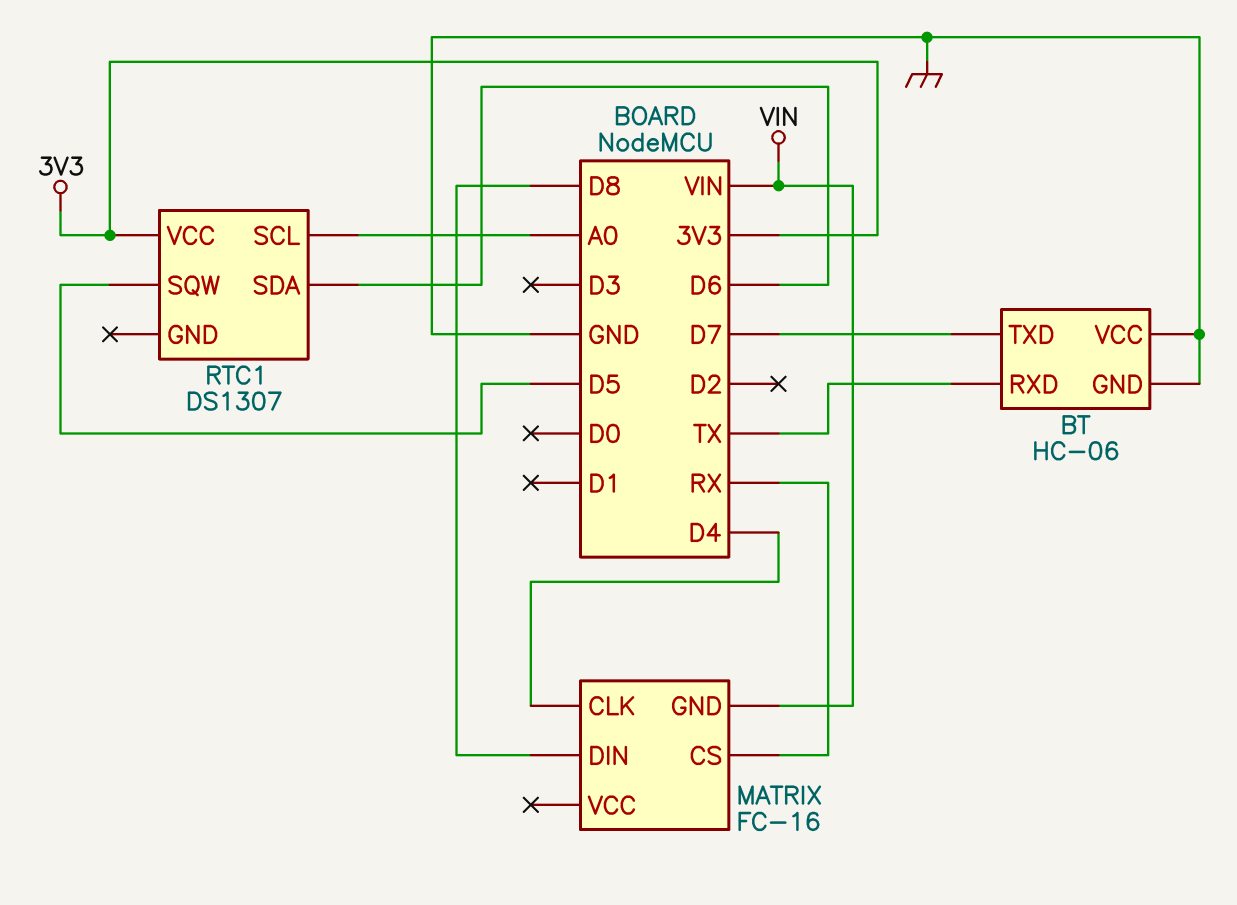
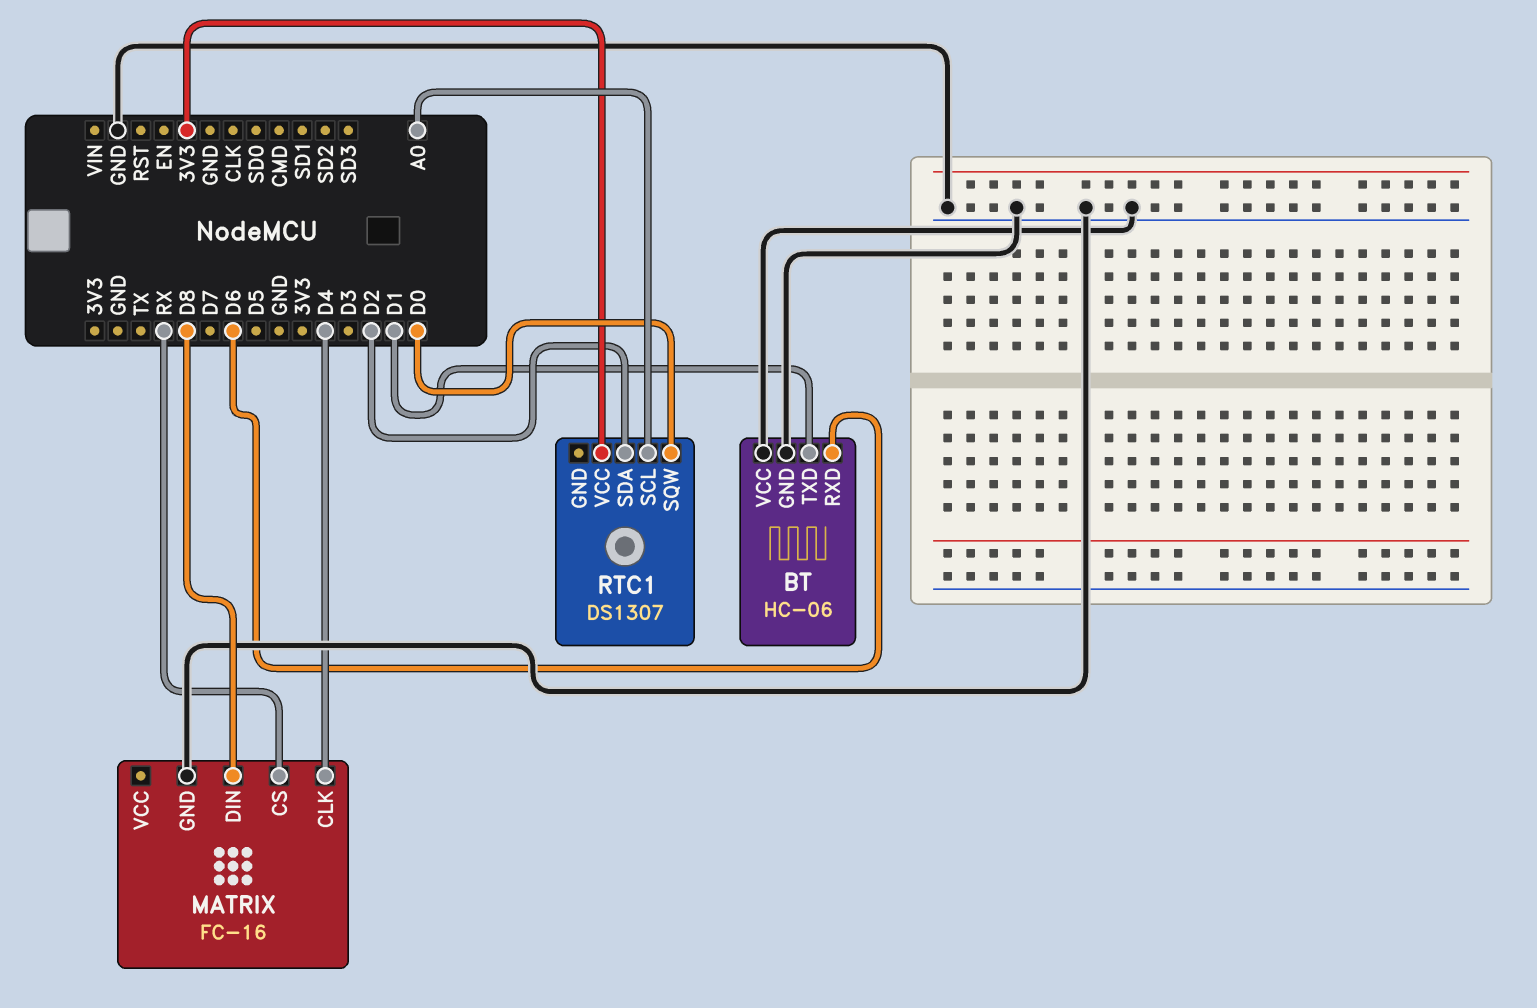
BT pin RXD: TX -> D6
BT pin TXD: D7 -> D1
MATRIX pin GND: VIN -> GND
RTC1 pin SDA: D6 -> D2
RTC1 pin SQW: D5 -> D0

